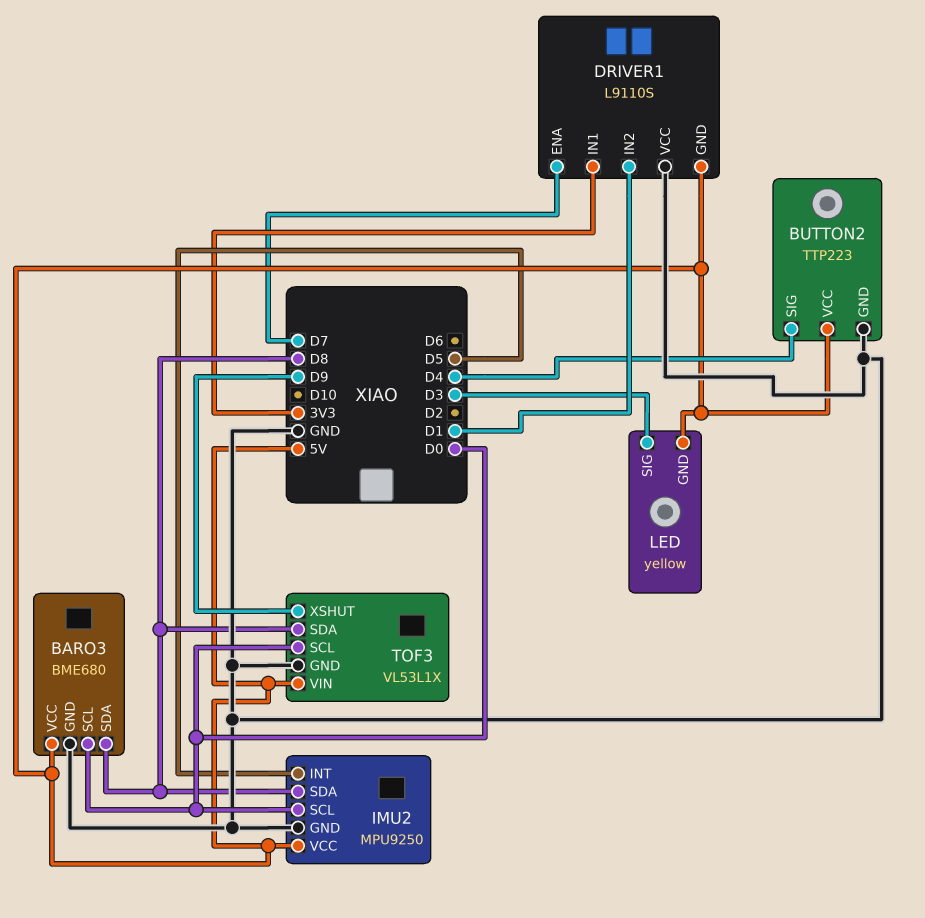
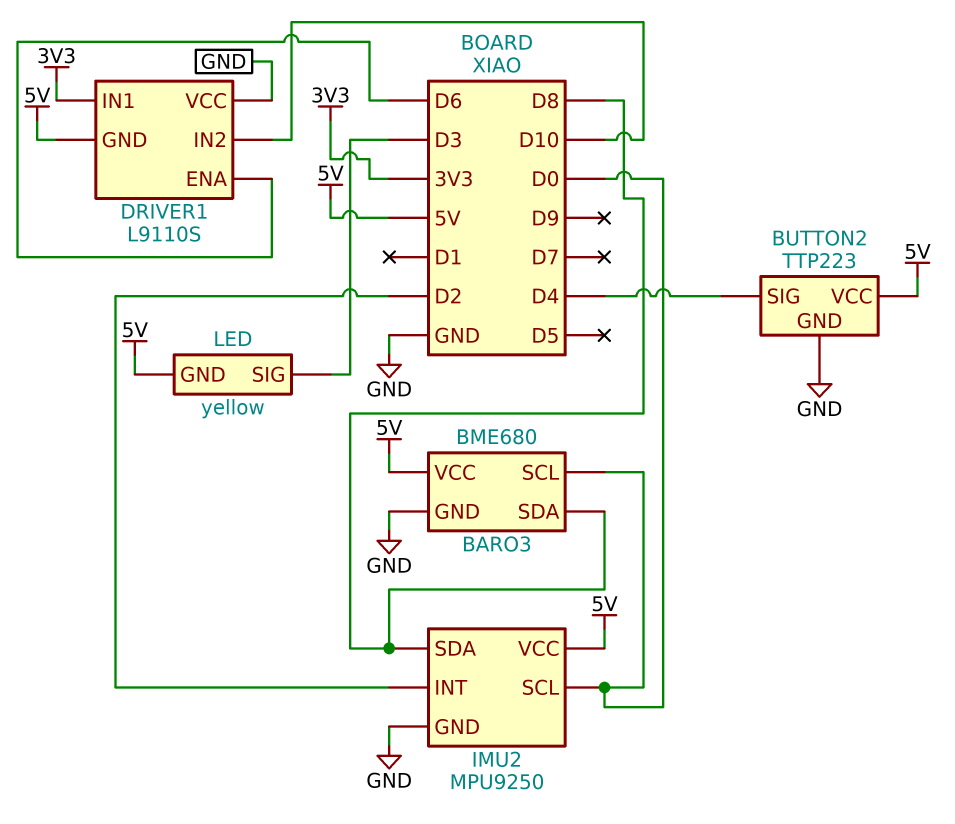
DRIVER1 pin ENA: D7 -> D6
DRIVER1 pin IN2: D1 -> D10
IMU2 pin INT: D5 -> D2
TOF3: VL53L1X -> none
TOF3 pin GND: GND -> none
TOF3 pin SCL: D0 -> none
TOF3 pin SDA: D8 -> none
TOF3 pin VIN: 5V -> none
TOF3 pin XSHUT: D9 -> none

